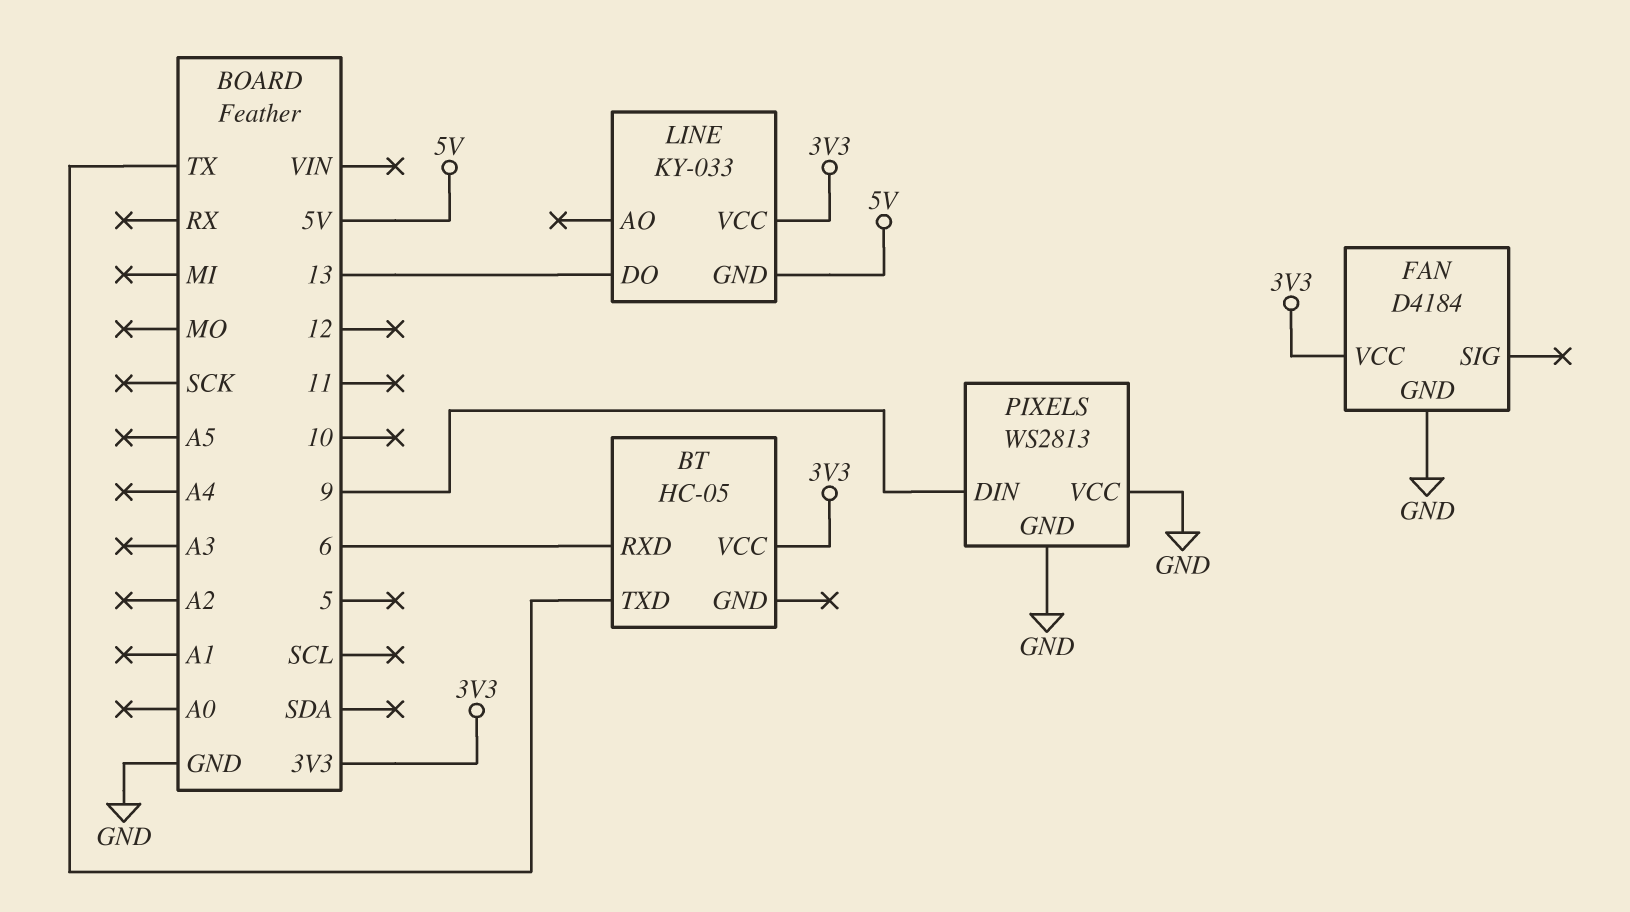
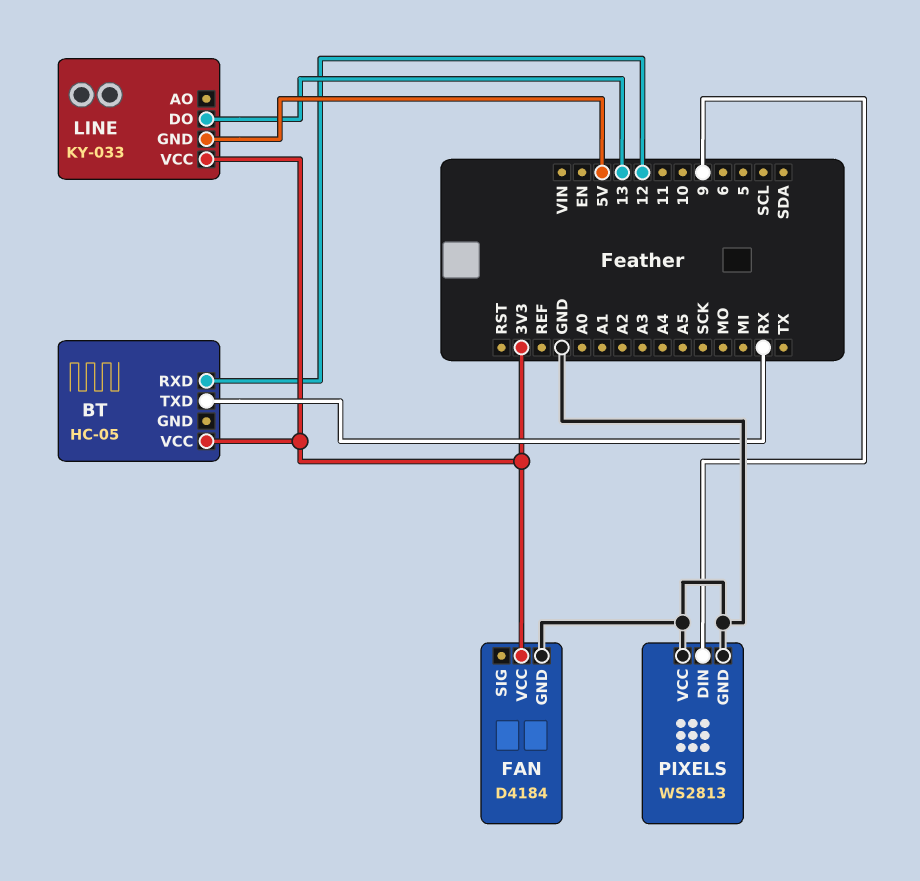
BT pin RXD: 6 -> 12
BT pin TXD: TX -> RX

